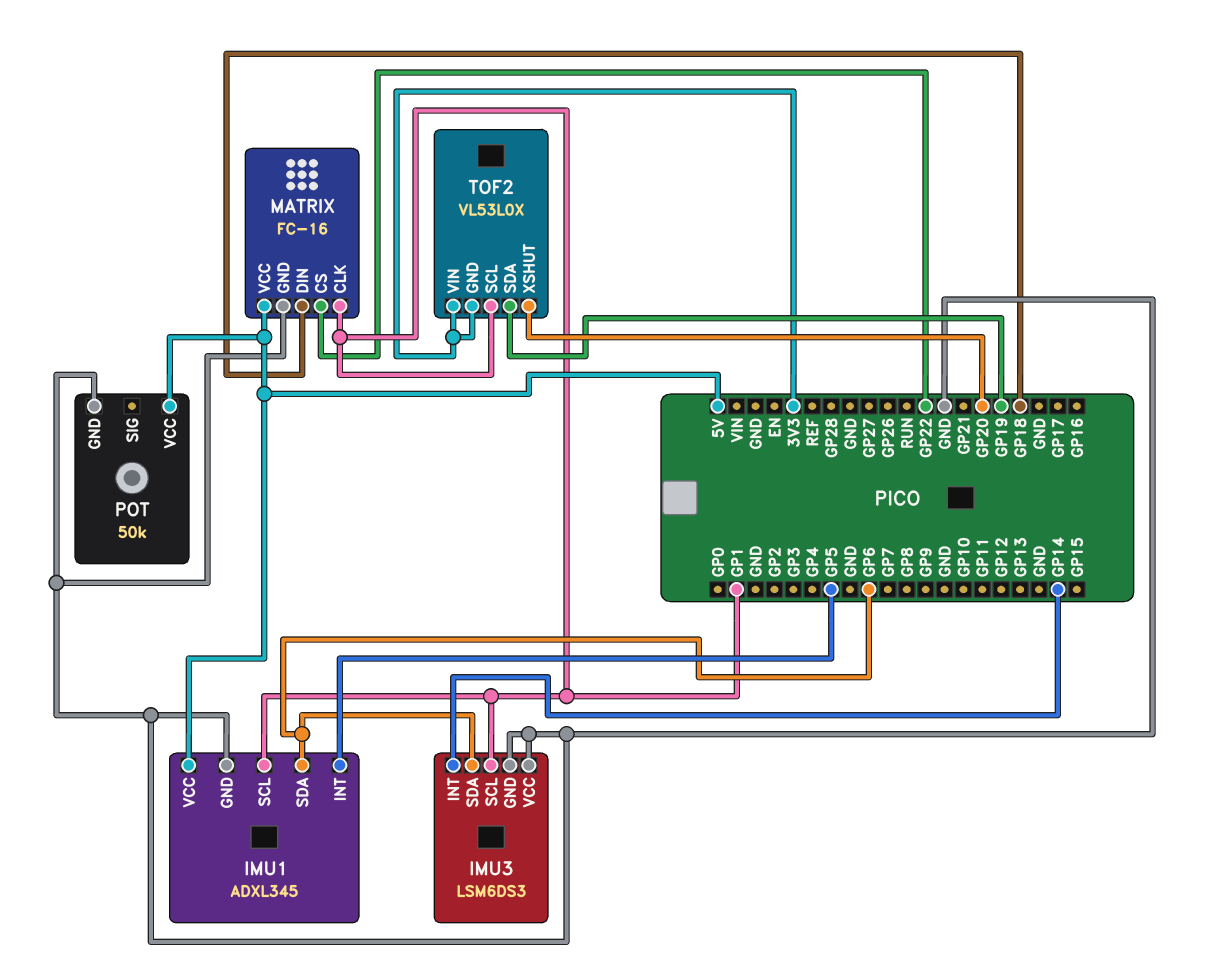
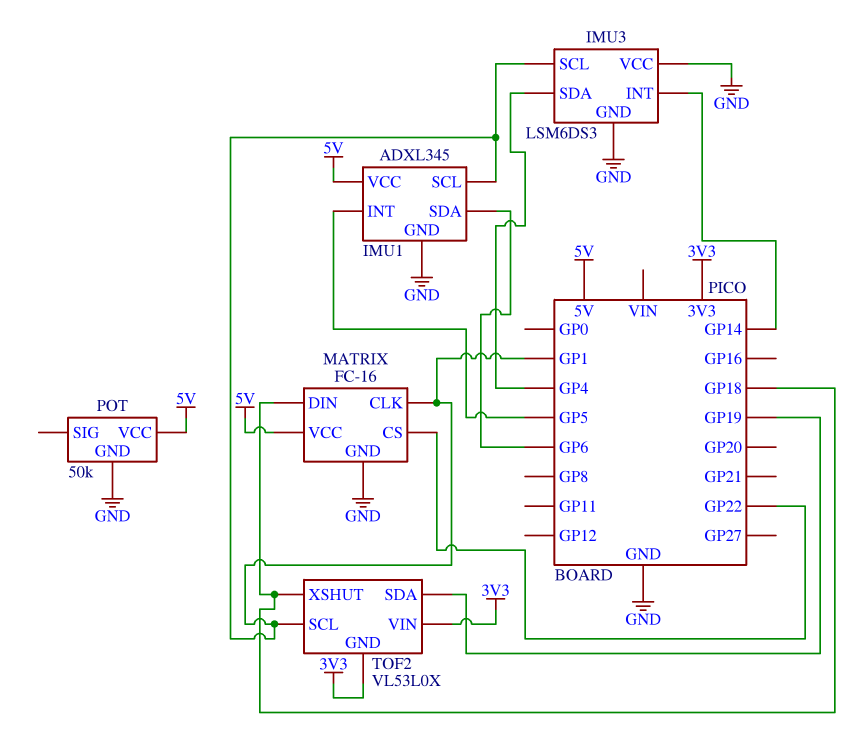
IMU3 pin SDA: GP6 -> GP4
TOF2 pin XSHUT: GP20 -> GP18

